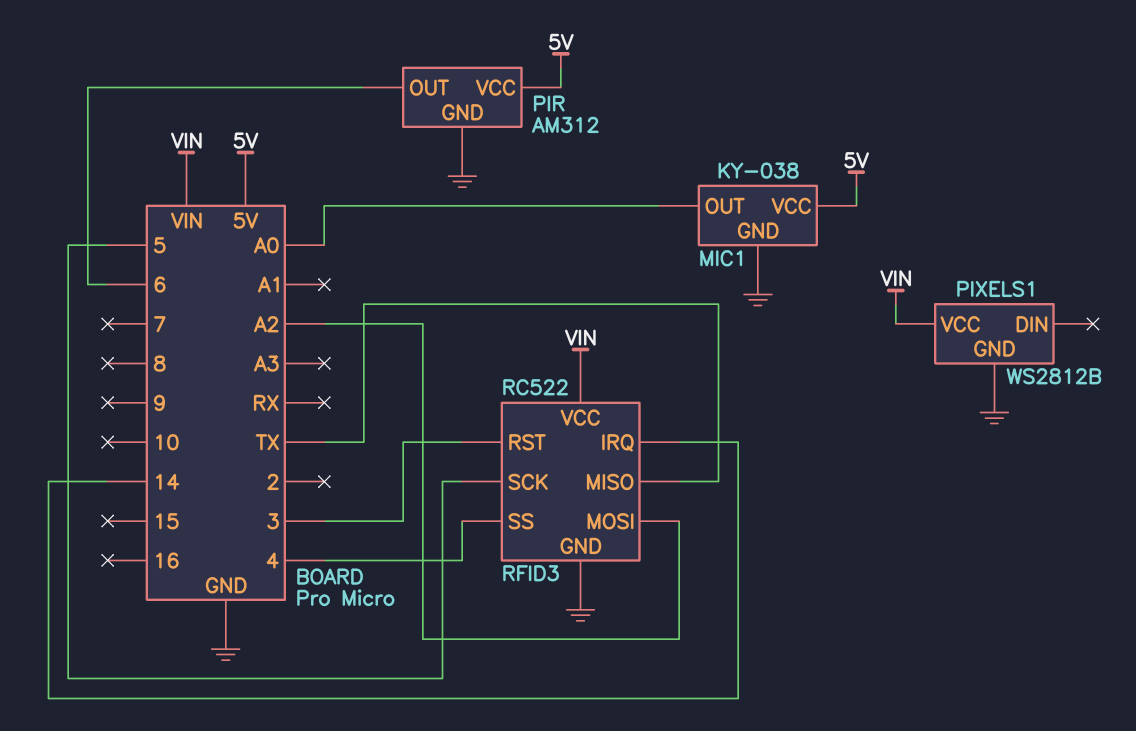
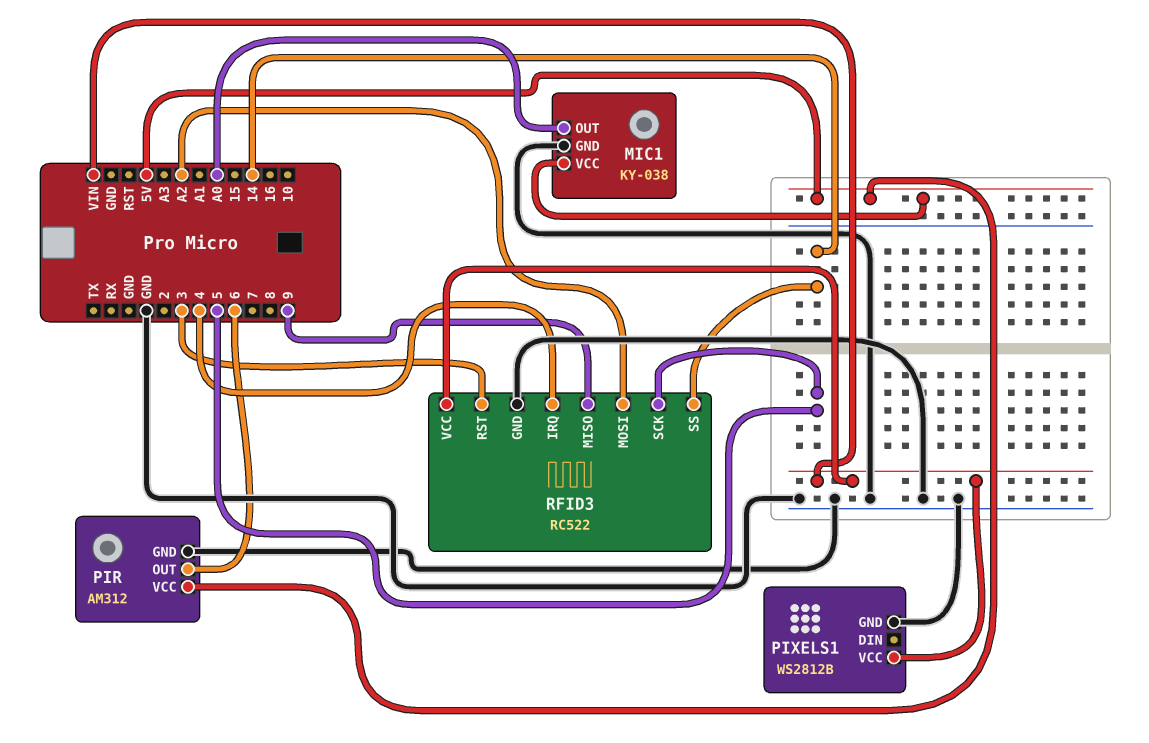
RFID3 pin IRQ: 14 -> 4
RFID3 pin MISO: TX -> 9
RFID3 pin SS: 4 -> 14

